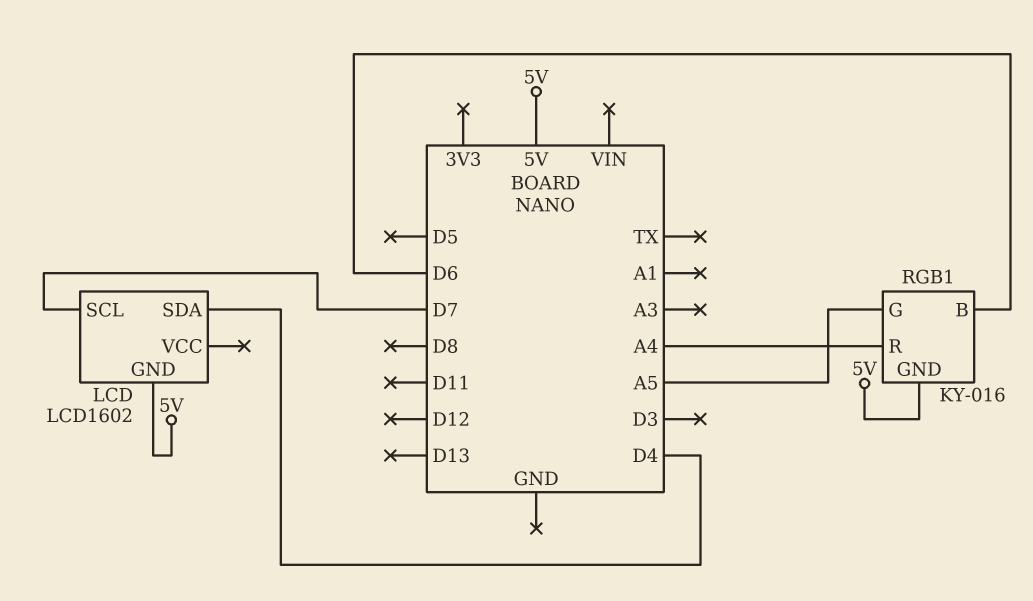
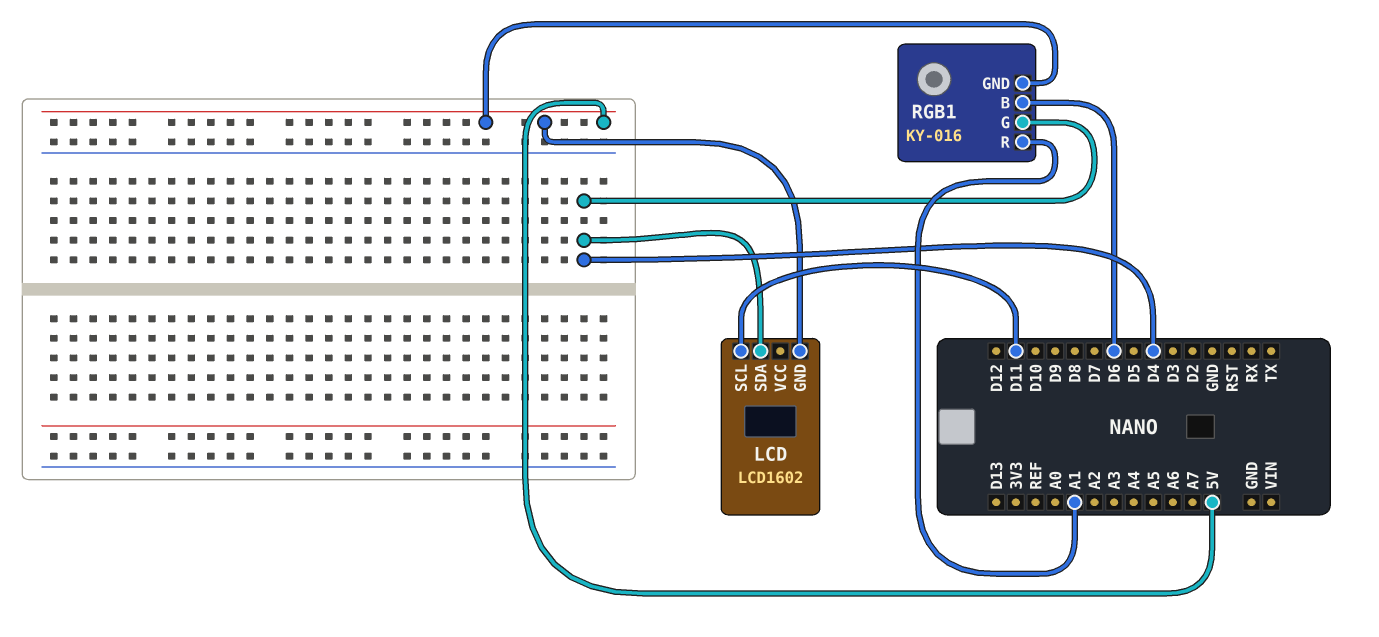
LCD pin SCL: D7 -> D11
RGB1 pin G: A5 -> D4
RGB1 pin R: A4 -> A1

